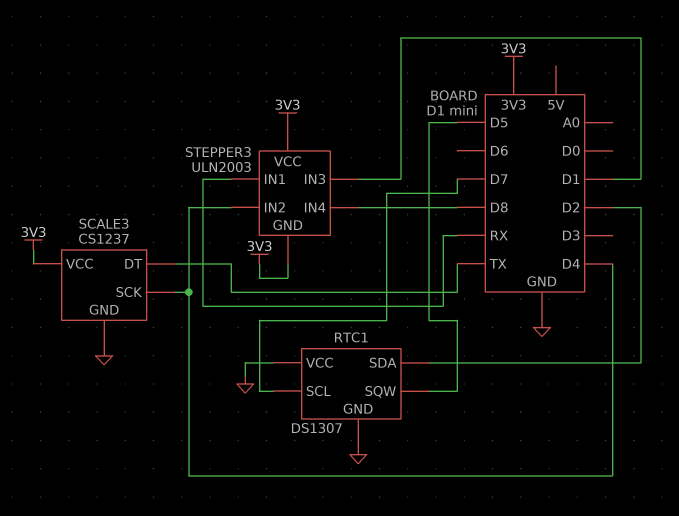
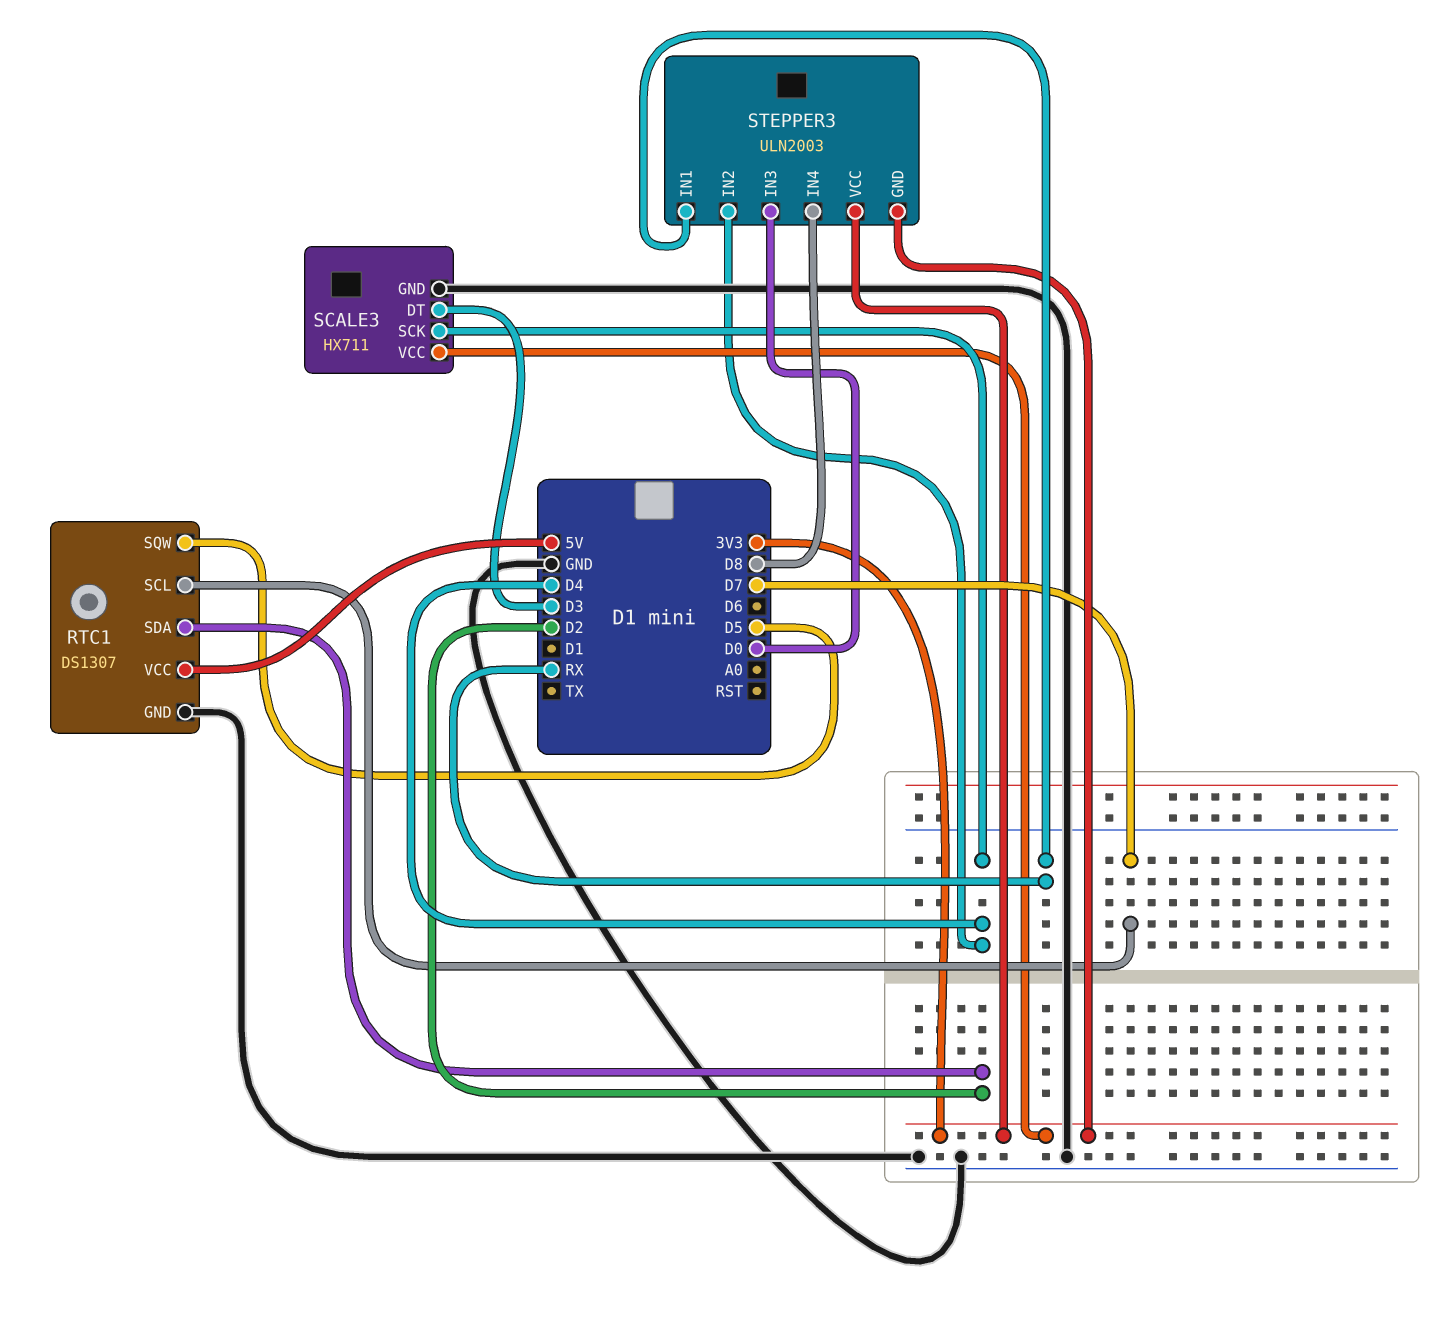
RTC1 pin VCC: GND -> 5V
SCALE3: CS1237 -> HX711
SCALE3 pin DT: TX -> D3
STEPPER3 pin IN3: D1 -> D0

